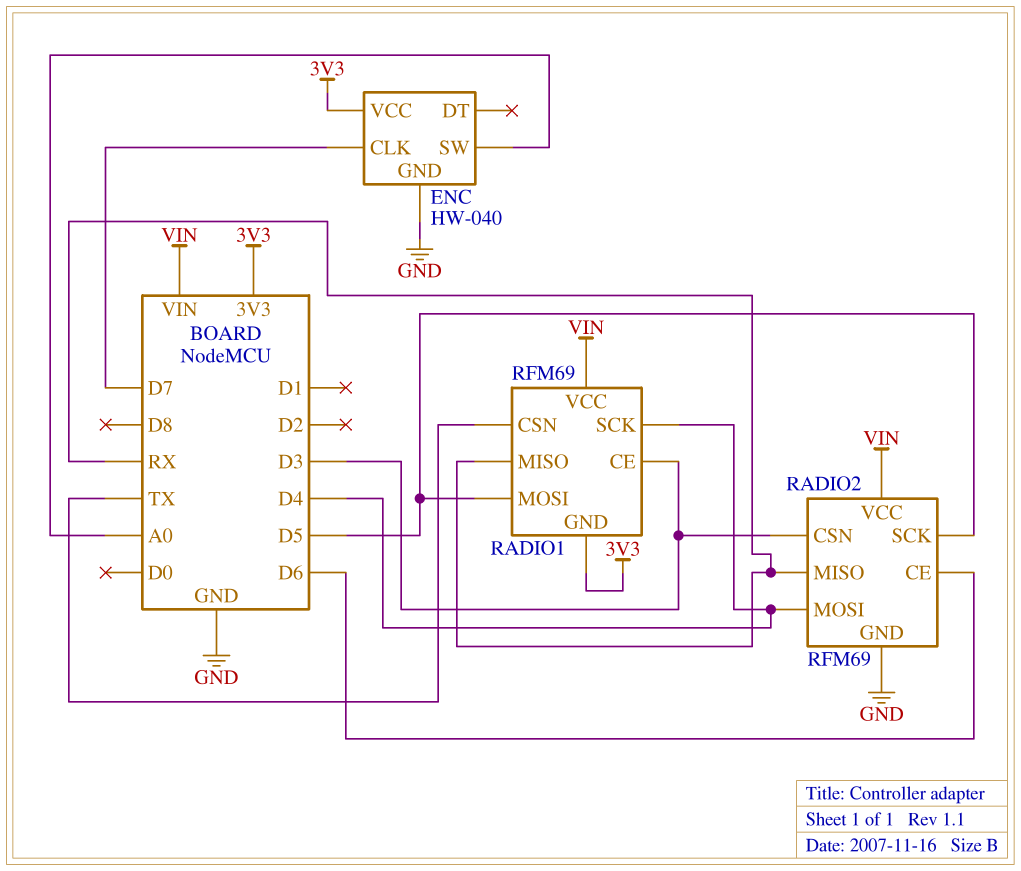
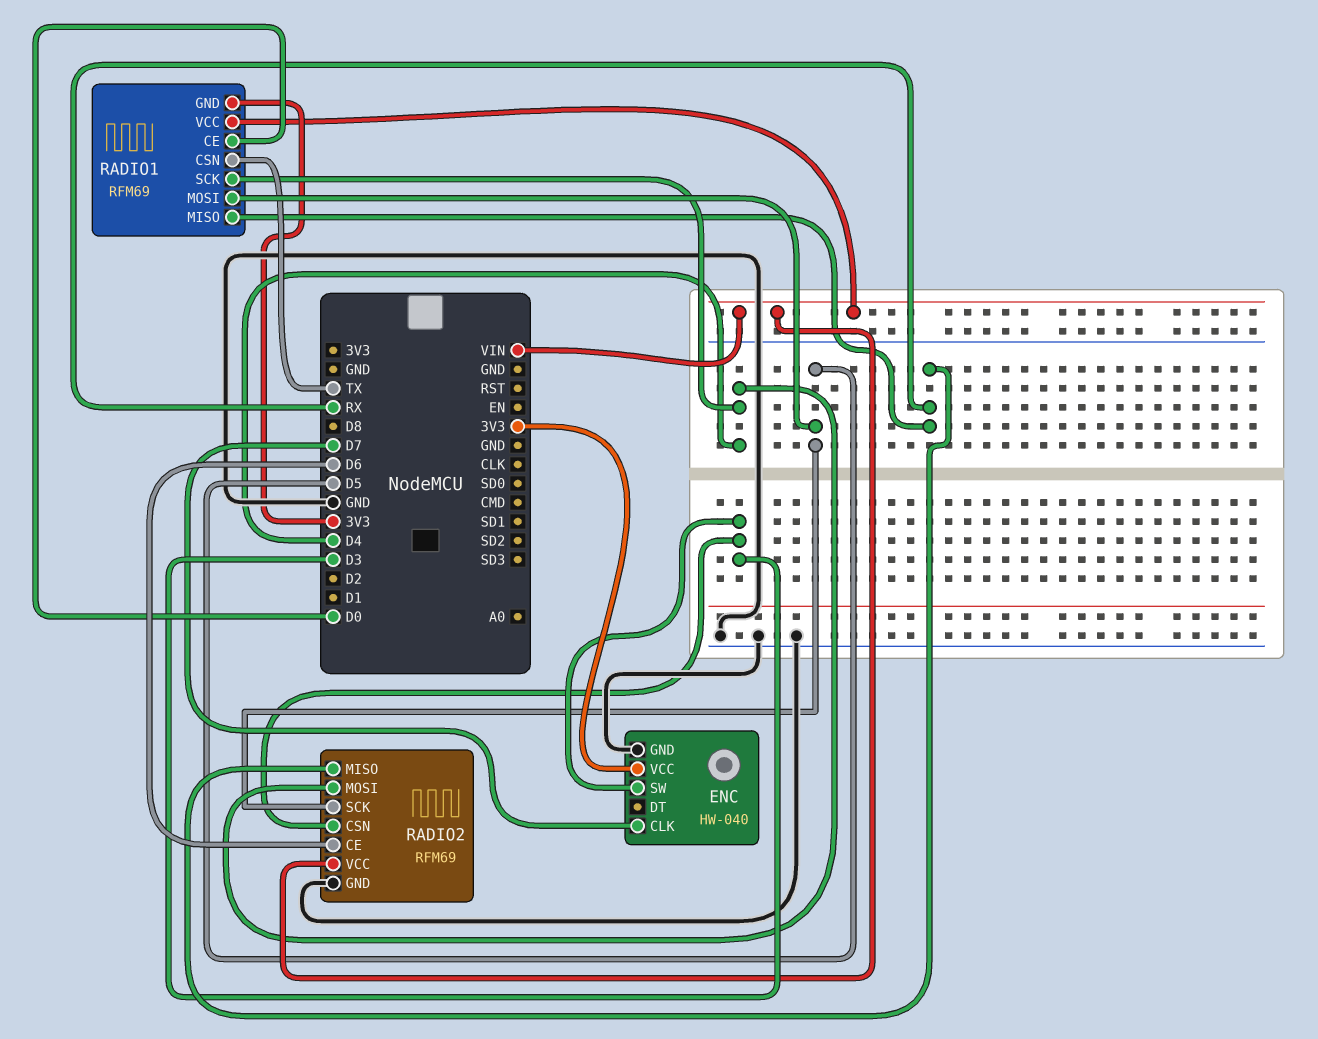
ENC pin SW: A0 -> D3
RADIO1 pin CE: D3 -> D0

